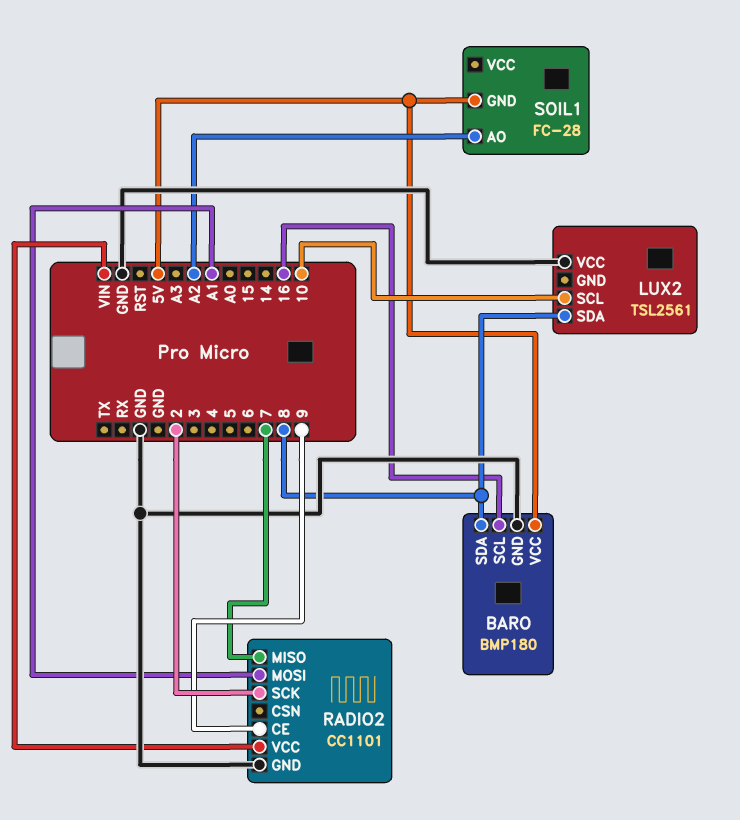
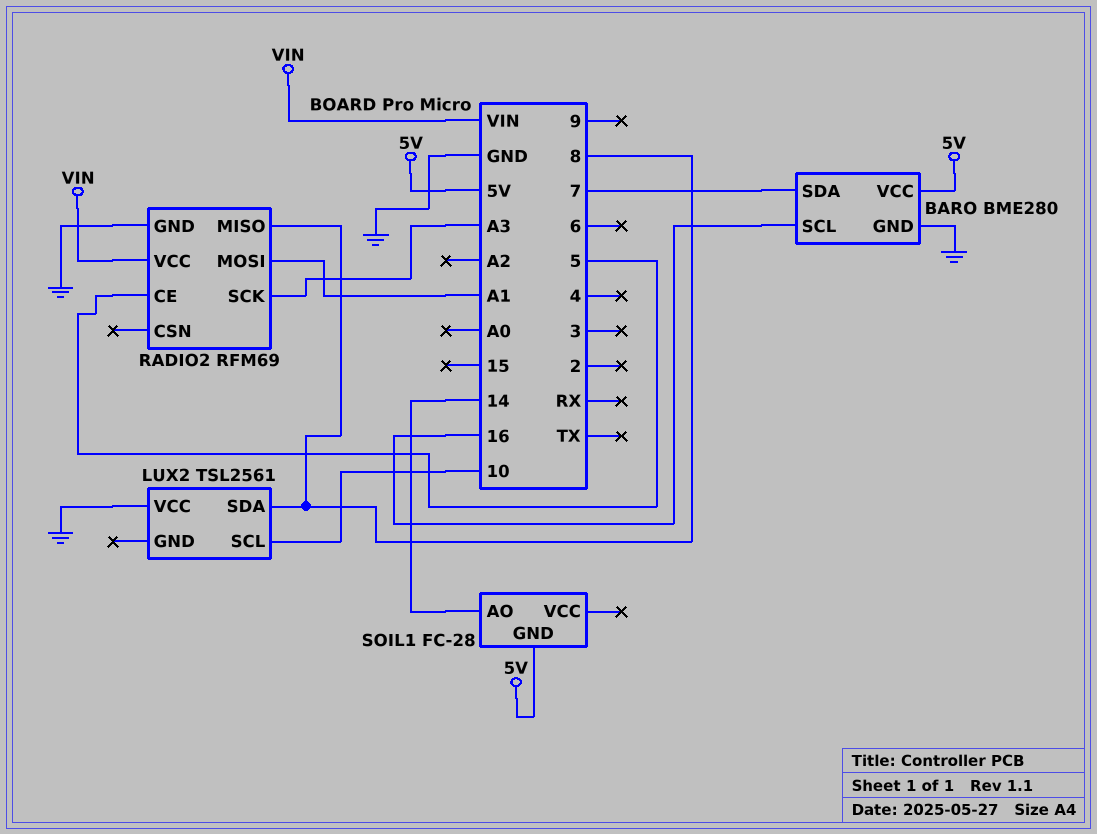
BARO: BMP180 -> BME280
BARO pin SDA: 8 -> 7
RADIO2: CC1101 -> RFM69
RADIO2 pin CE: 9 -> 5
RADIO2 pin MISO: 7 -> 8
RADIO2 pin SCK: 2 -> A3
SOIL1 pin AO: A2 -> 14

